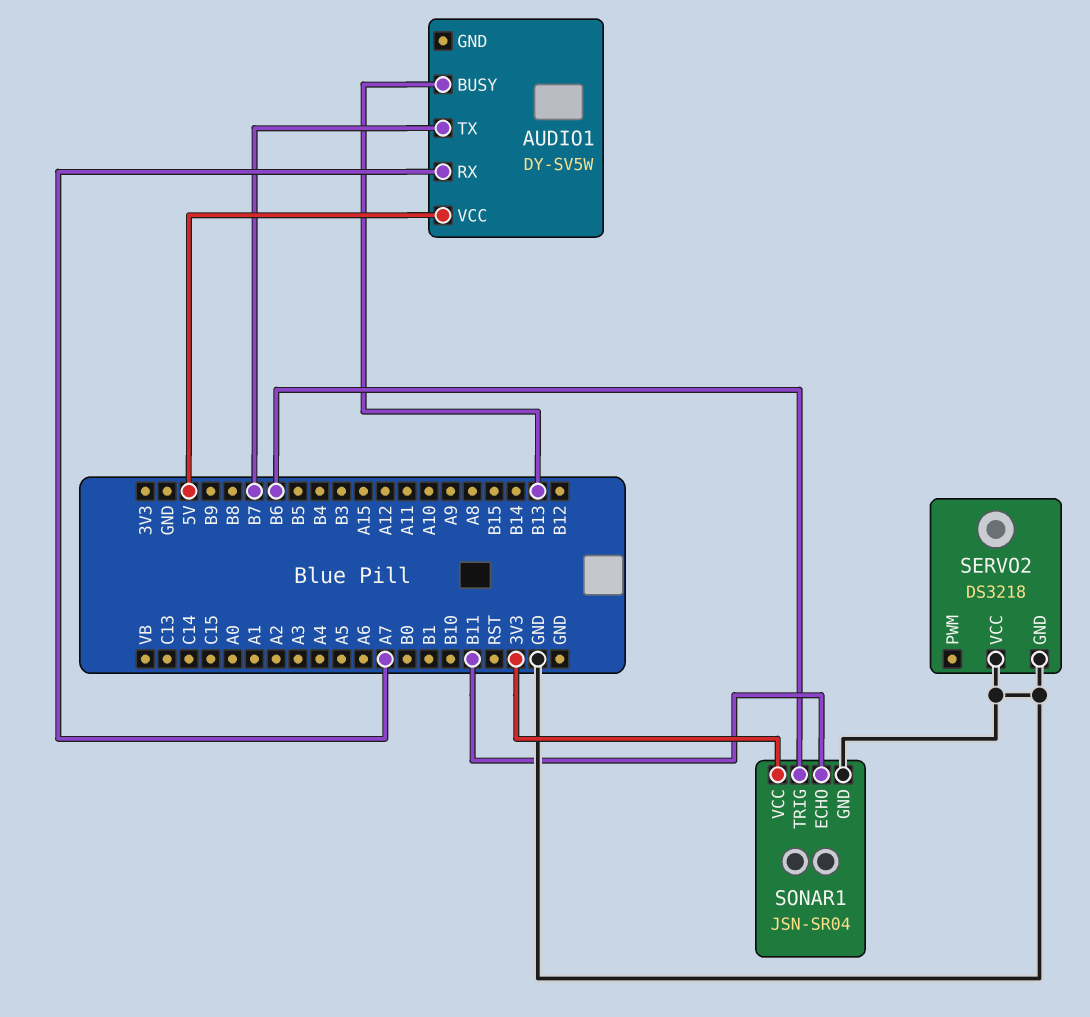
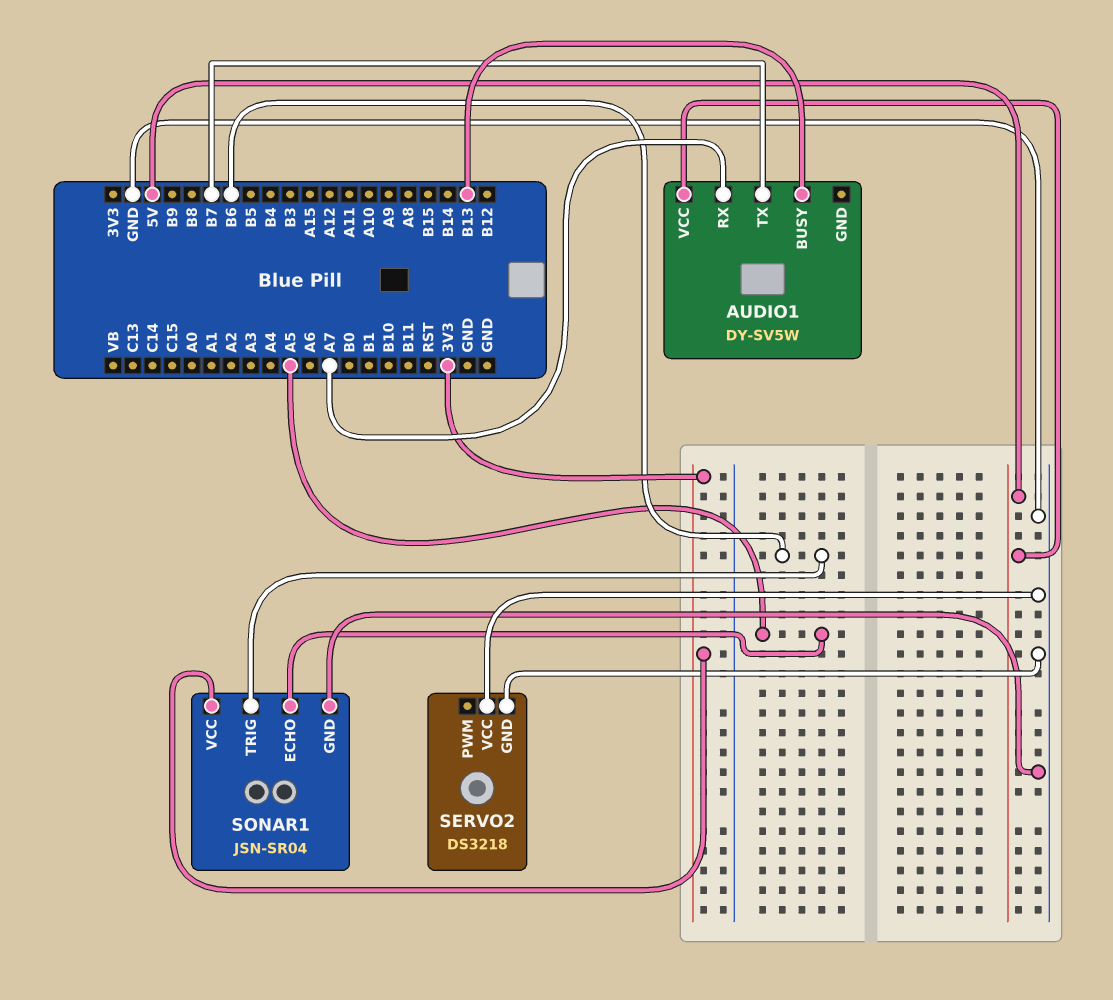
SONAR1 pin ECHO: B11 -> A5

